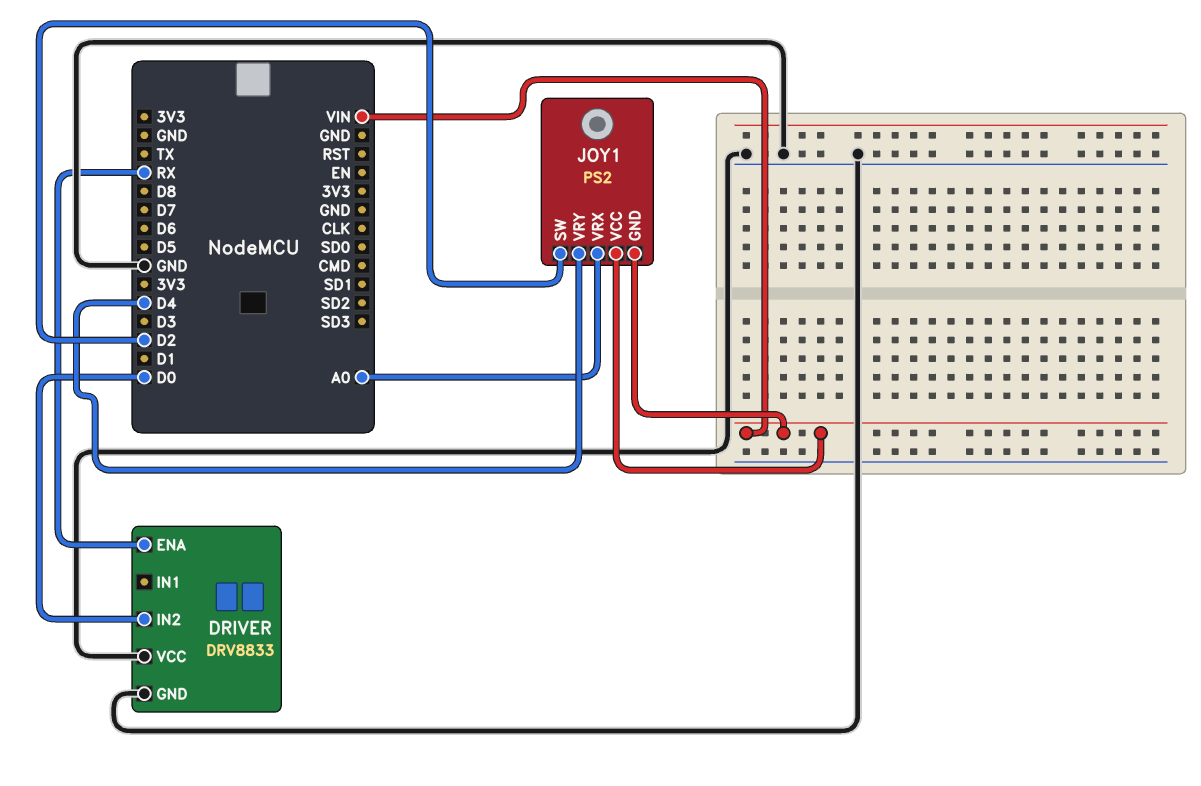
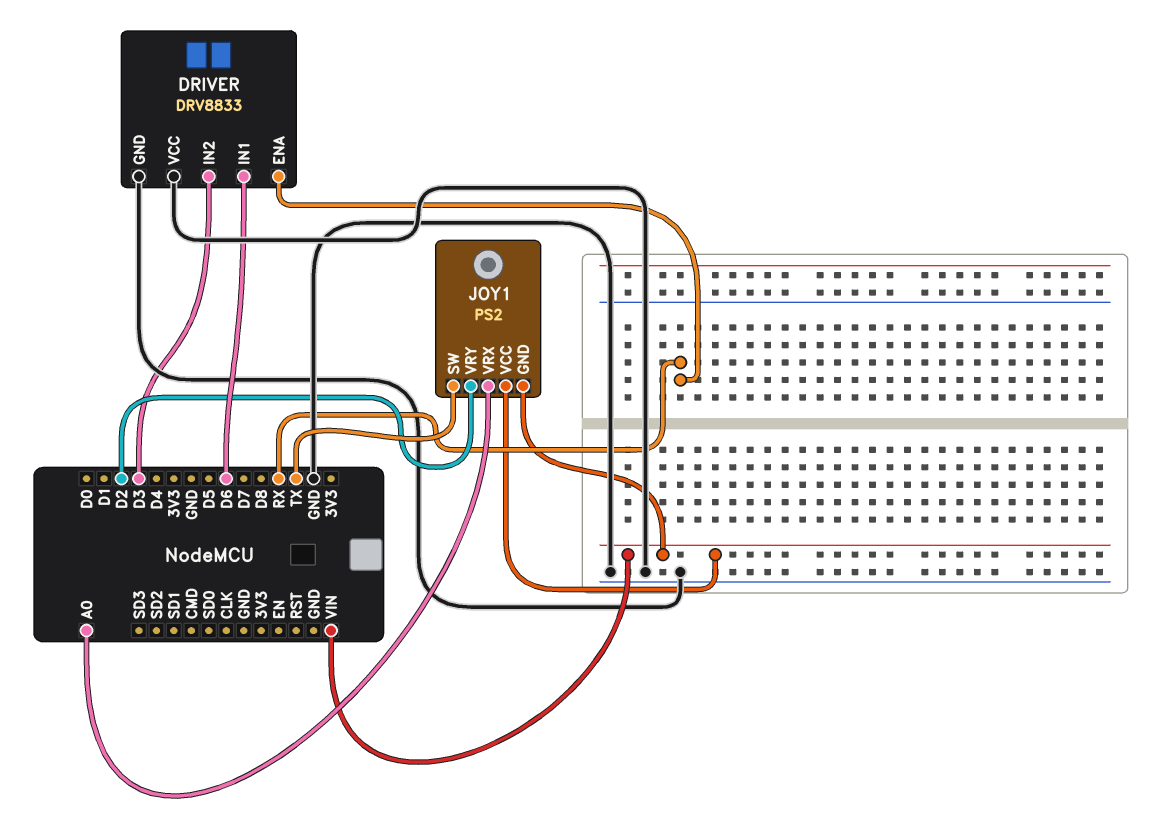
DRIVER pin IN1: none -> D6
DRIVER pin IN2: D0 -> D3
JOY1 pin SW: D2 -> TX
JOY1 pin VRY: D4 -> D2

